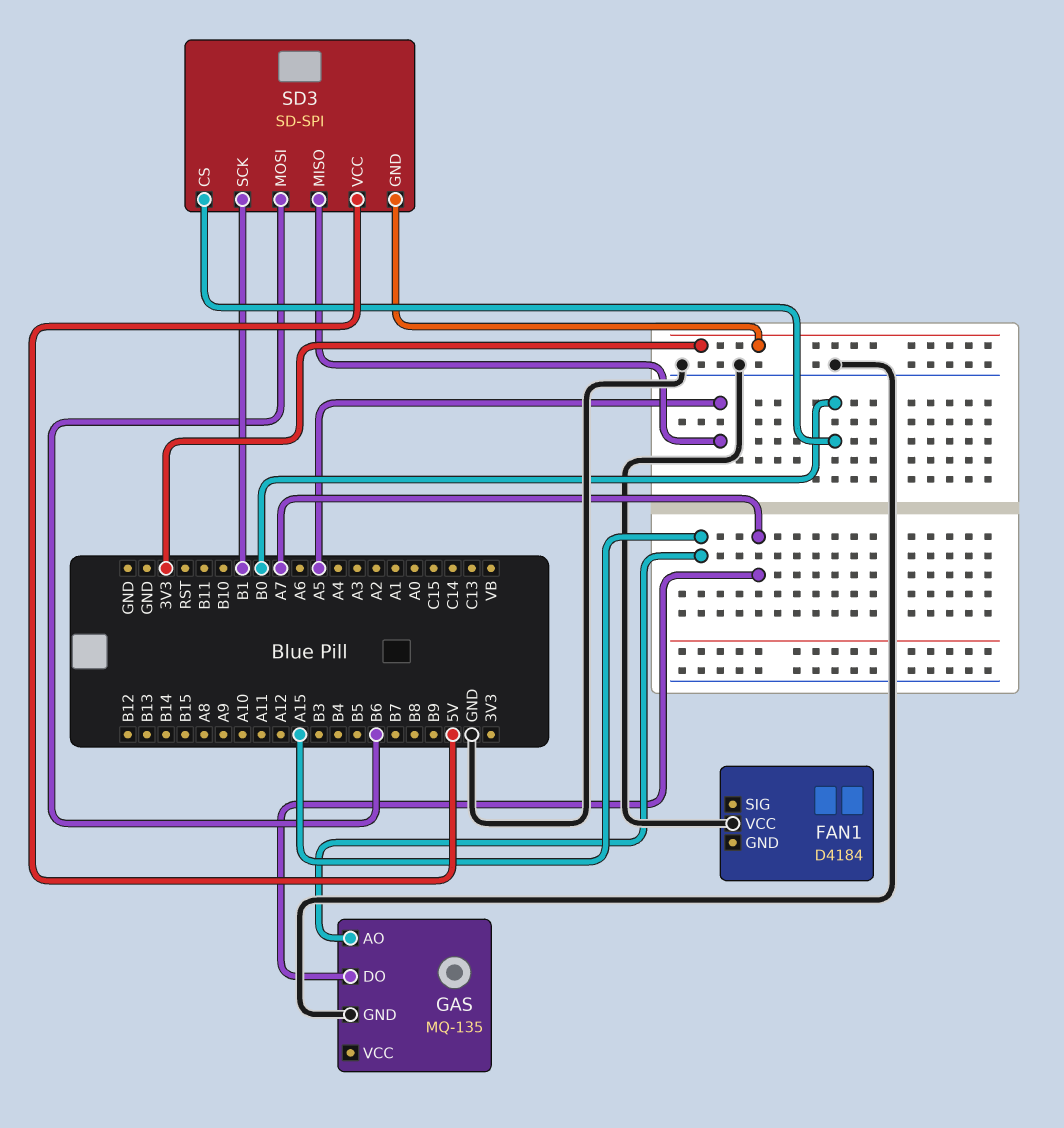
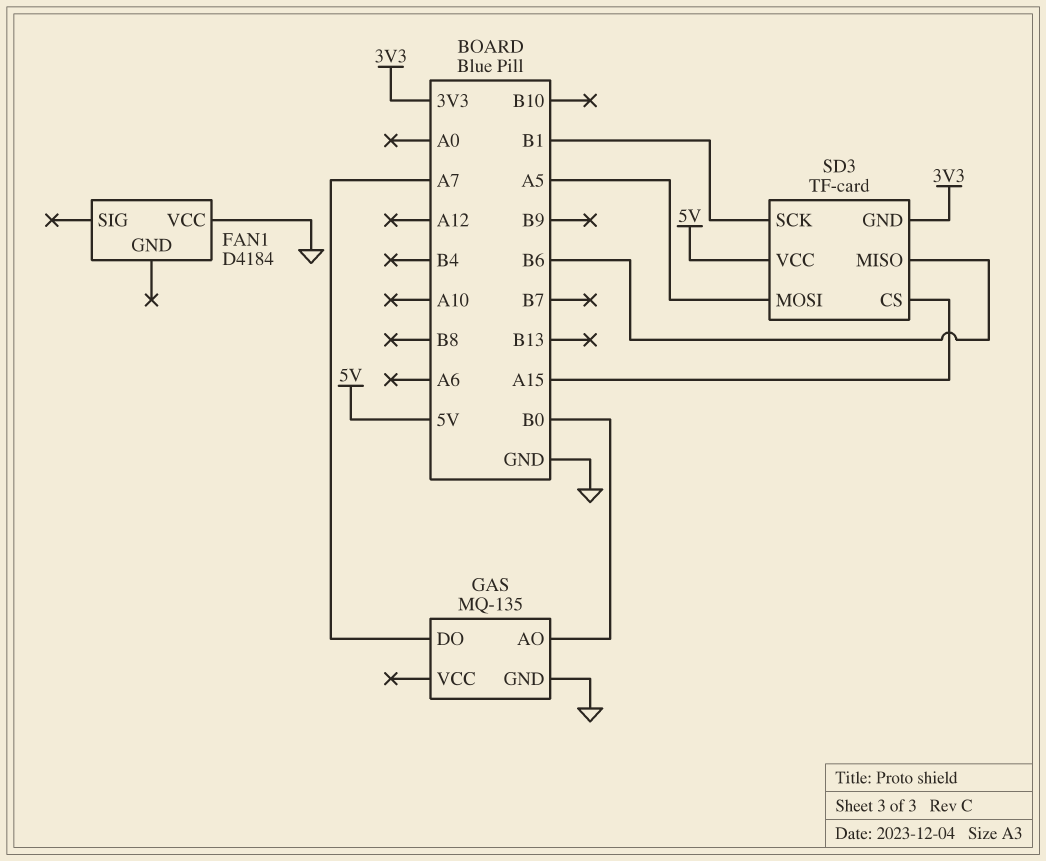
GAS pin AO: A15 -> B0
SD3: SD-SPI -> TF-card
SD3 pin CS: B0 -> A15
SD3 pin MISO: A5 -> B6
SD3 pin MOSI: B6 -> A5

